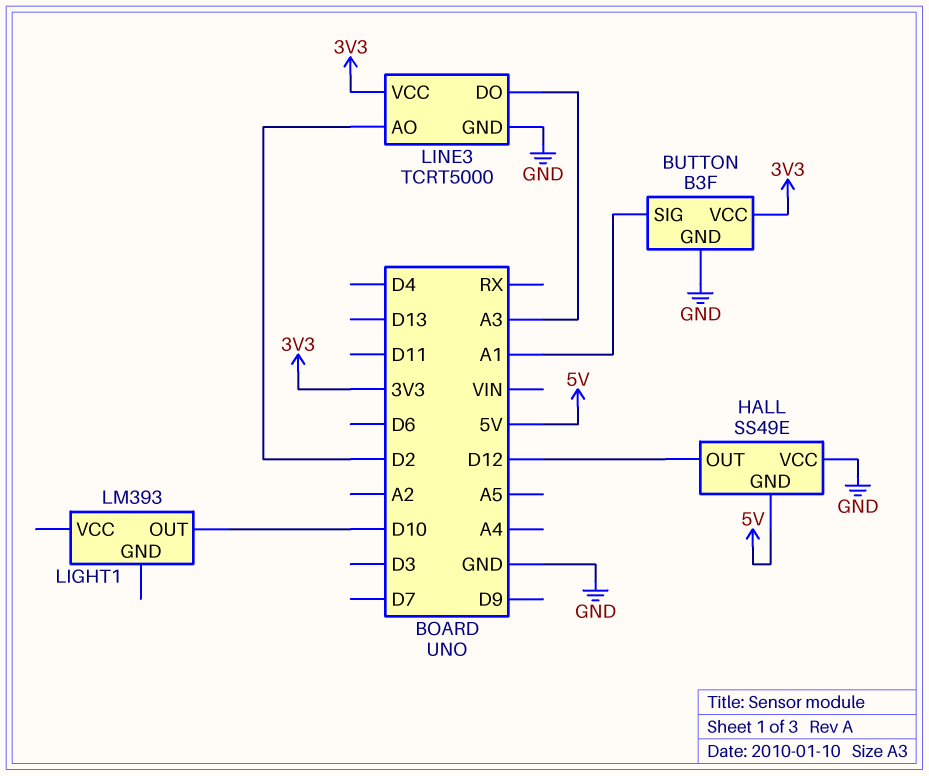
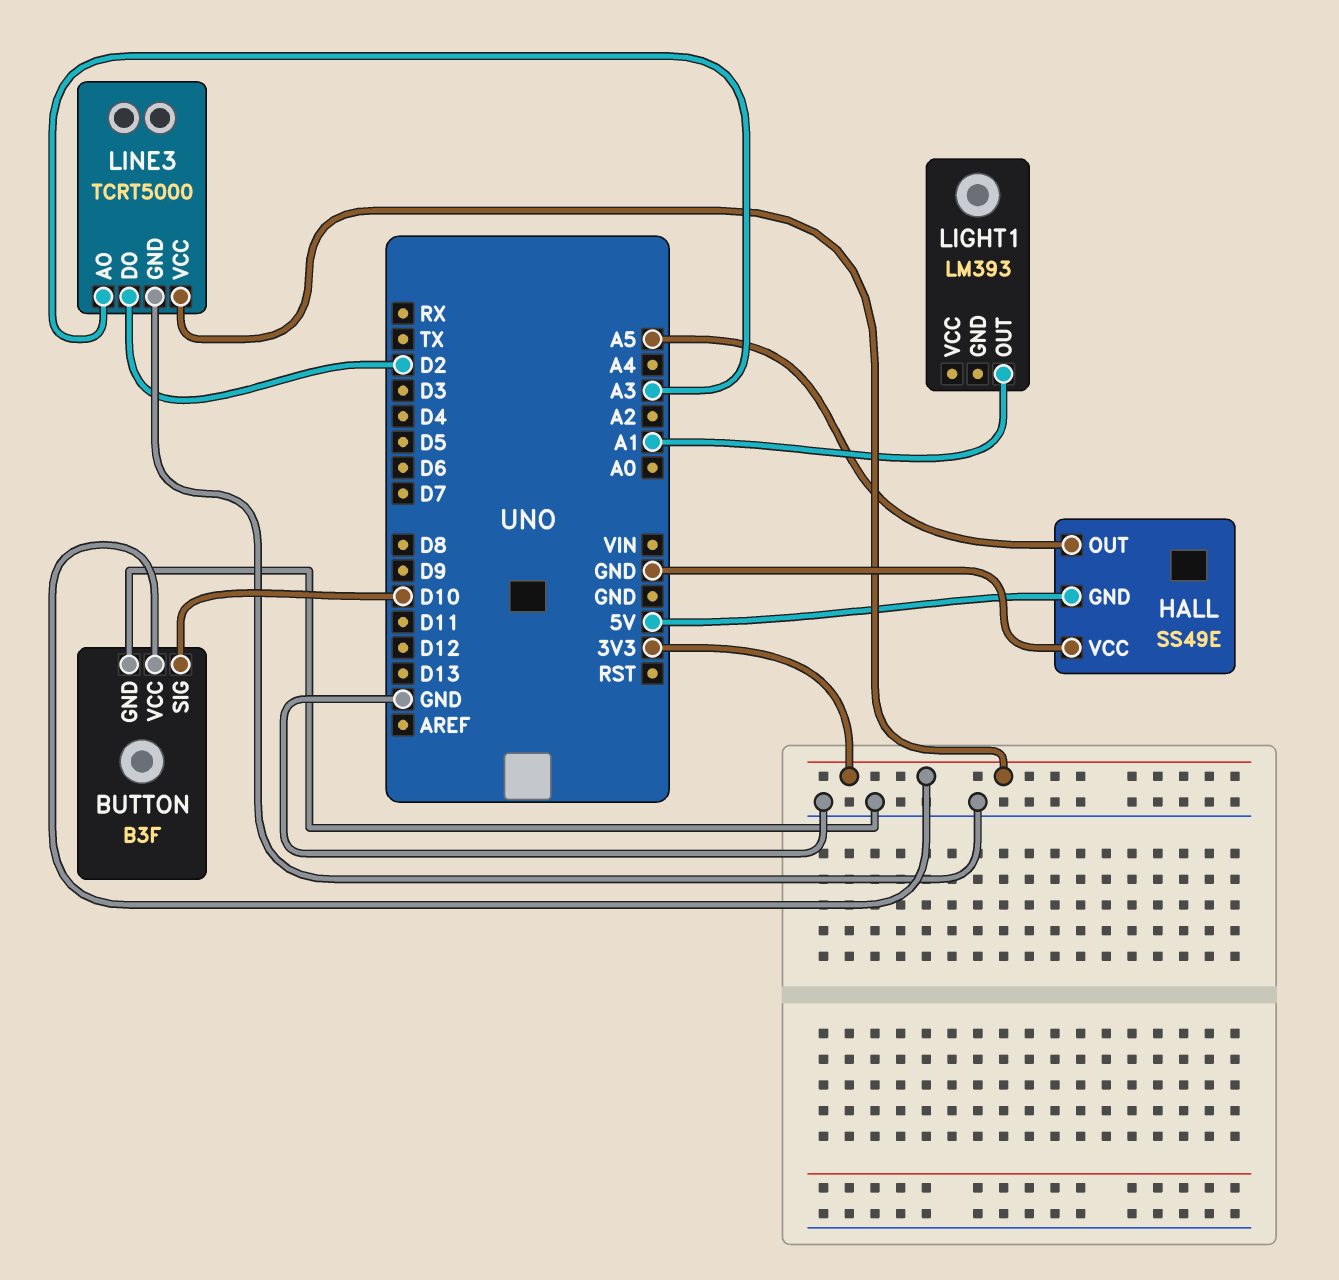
BUTTON pin SIG: A1 -> D10
HALL pin OUT: D12 -> A5
LIGHT1 pin OUT: D10 -> A1
LINE3 pin AO: D2 -> A3
LINE3 pin DO: A3 -> D2

